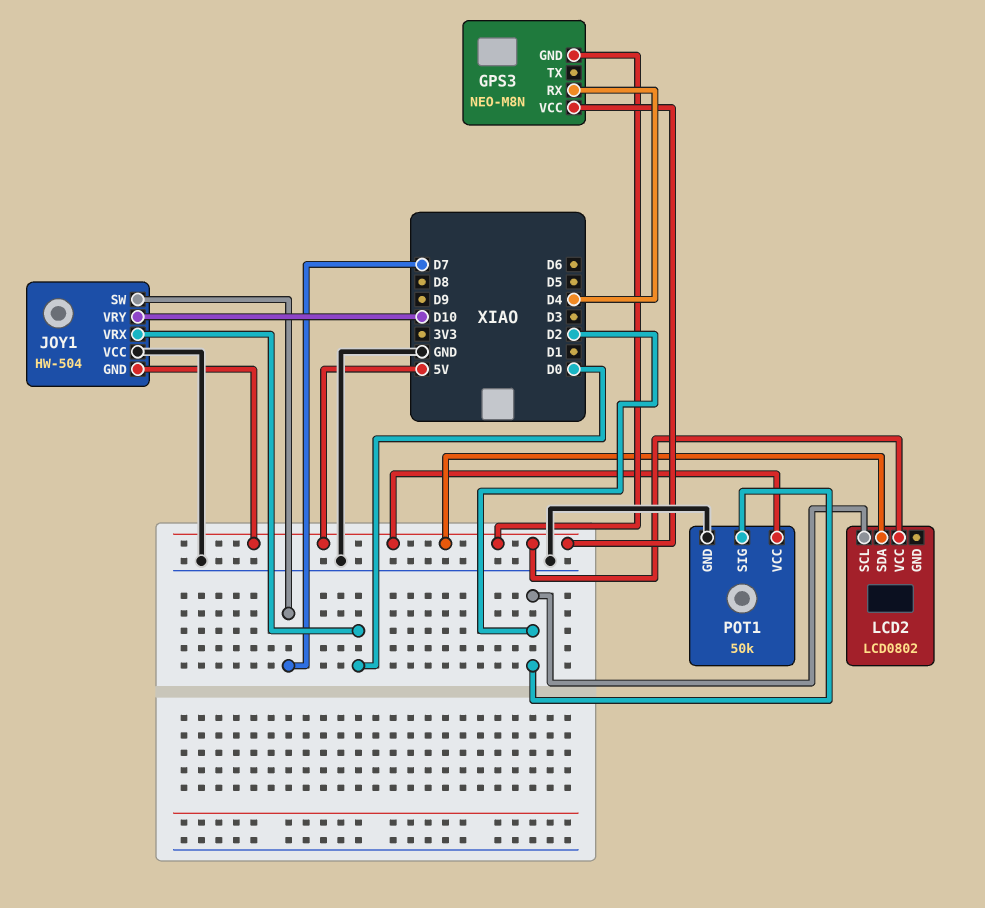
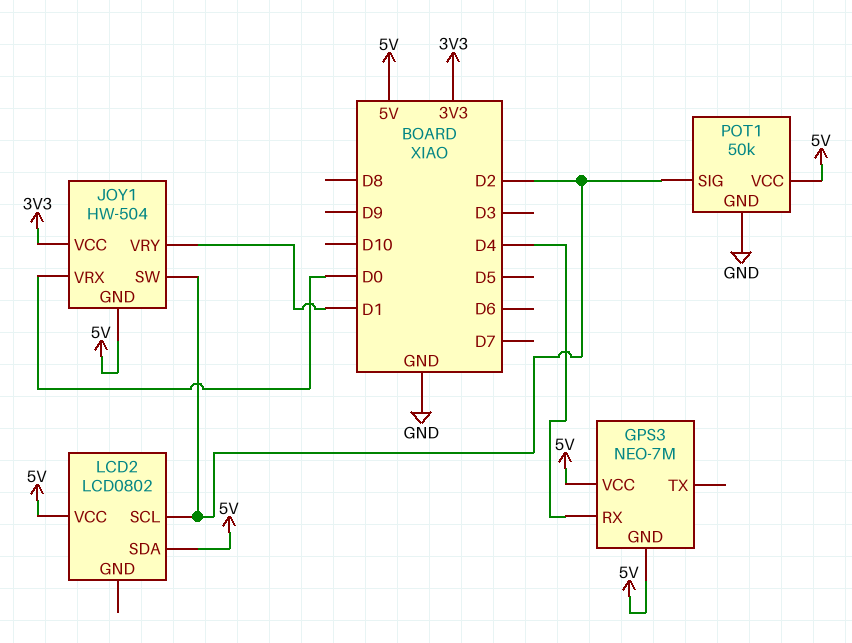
GPS3: NEO-M8N -> NEO-7M
JOY1 pin SW: D7 -> D2
JOY1 pin VCC: GND -> 3V3
JOY1 pin VRY: D10 -> D1

